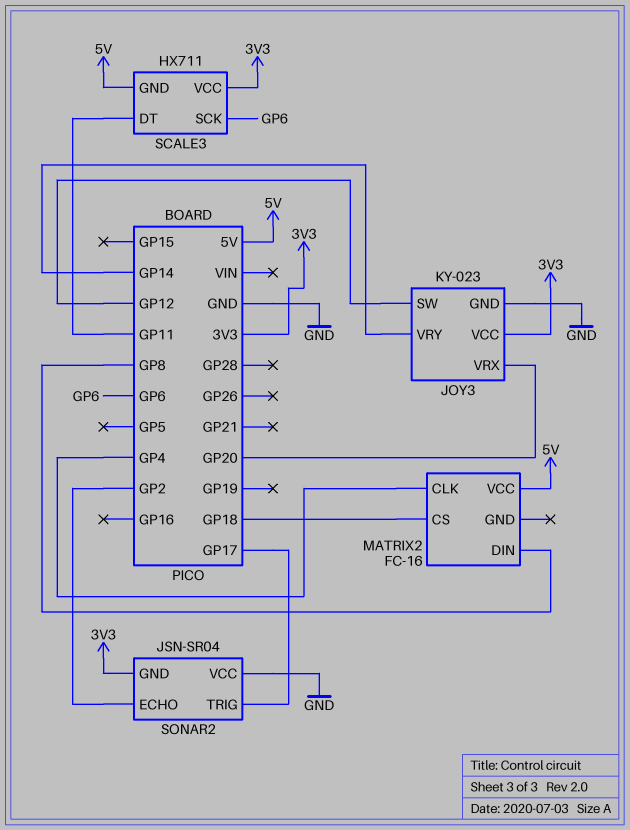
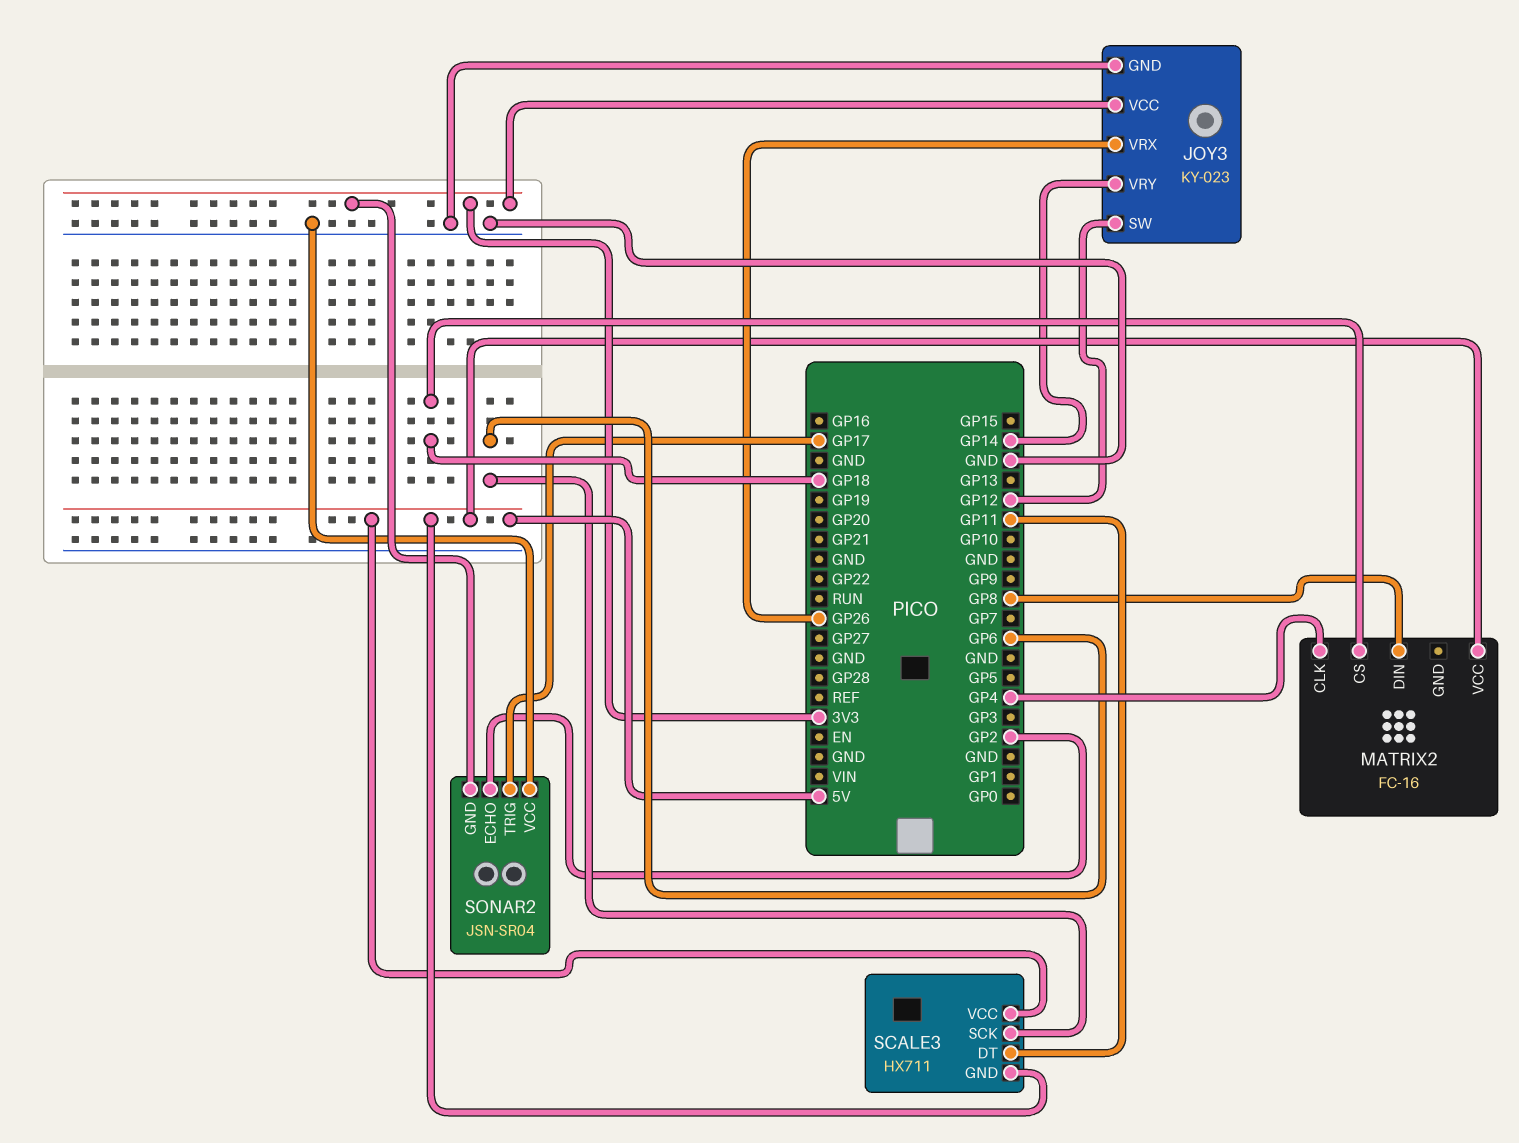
JOY3 pin VRX: GP20 -> GP26
SCALE3 pin VCC: 3V3 -> 5V

